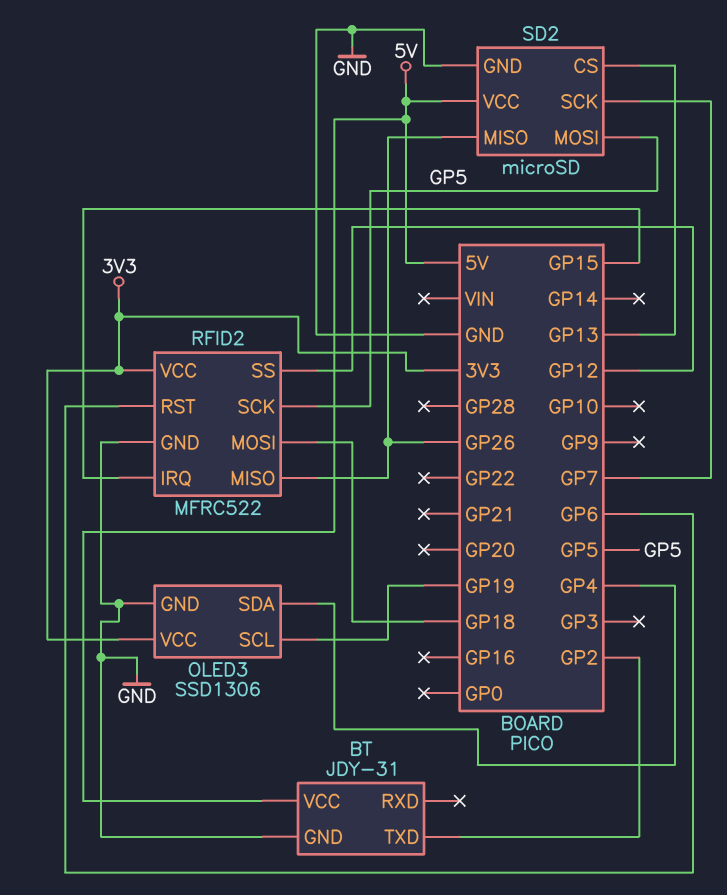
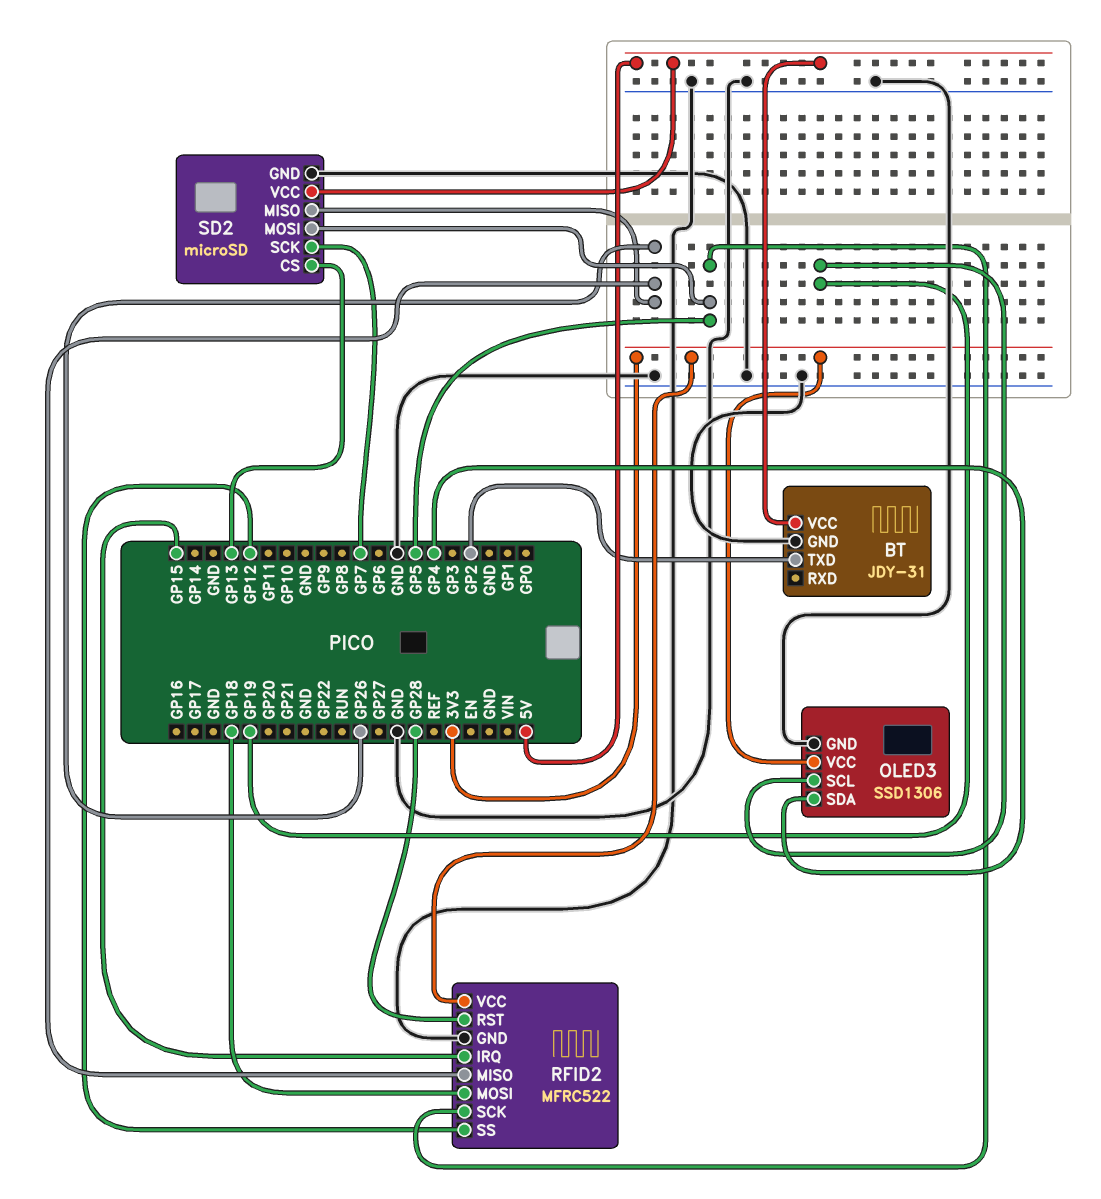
RFID2 pin RST: GP6 -> GP28

